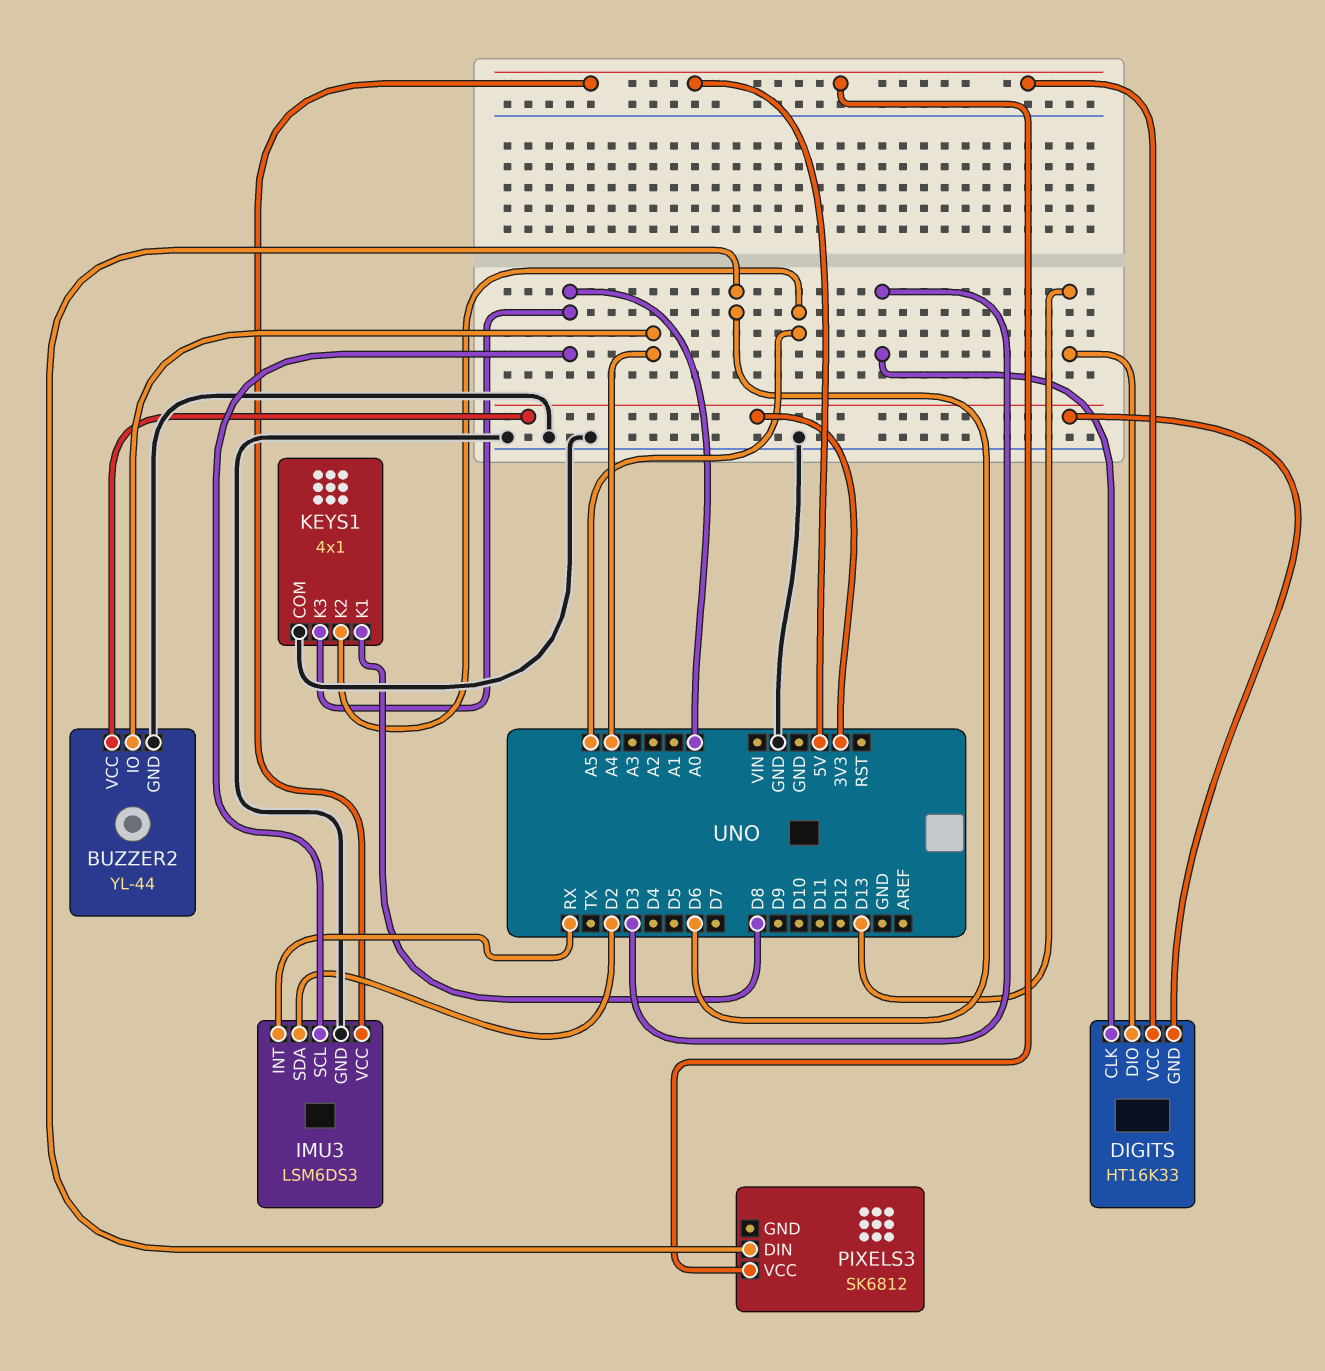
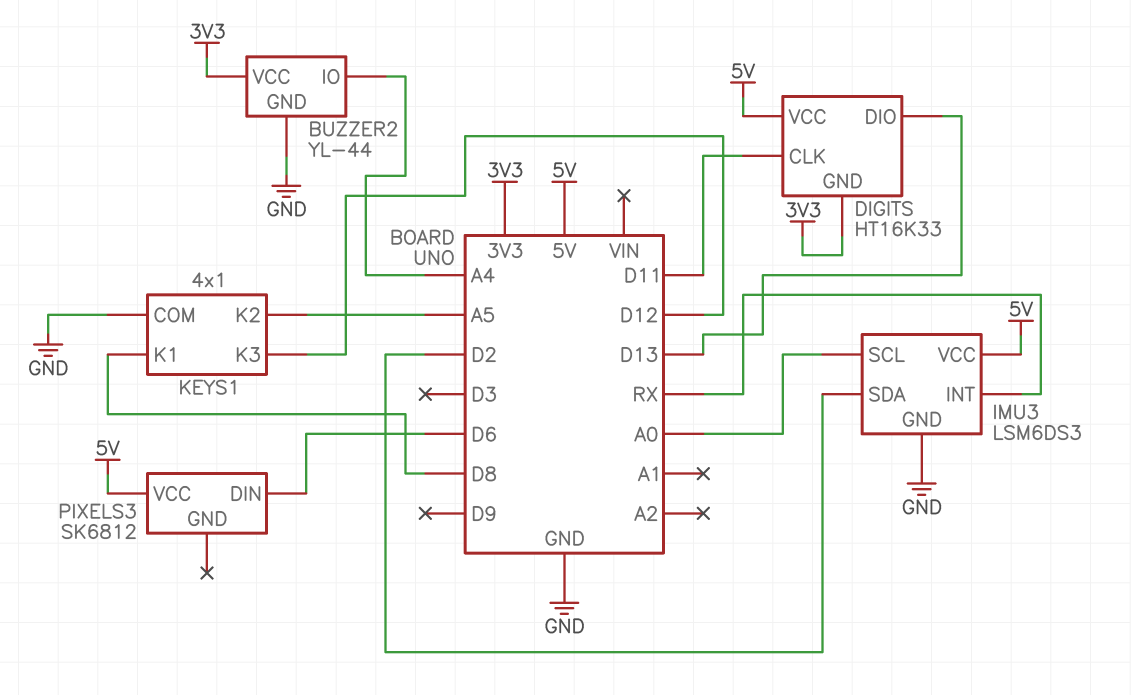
DIGITS pin CLK: D3 -> D11
KEYS1 pin K3: A0 -> D12

